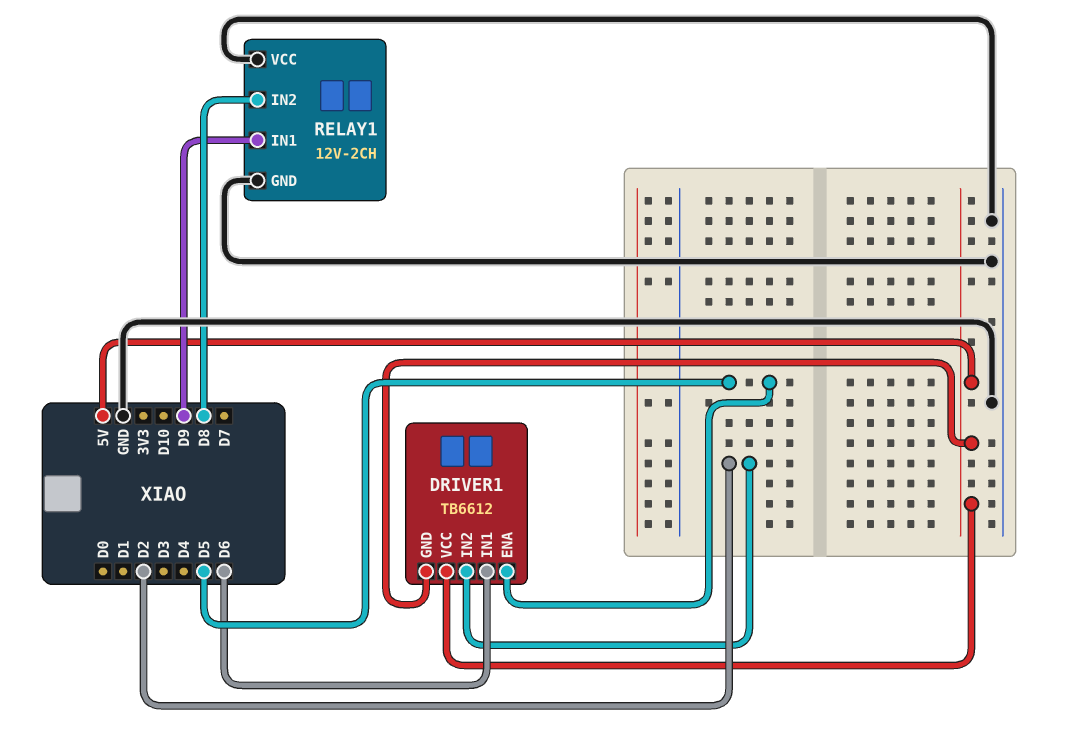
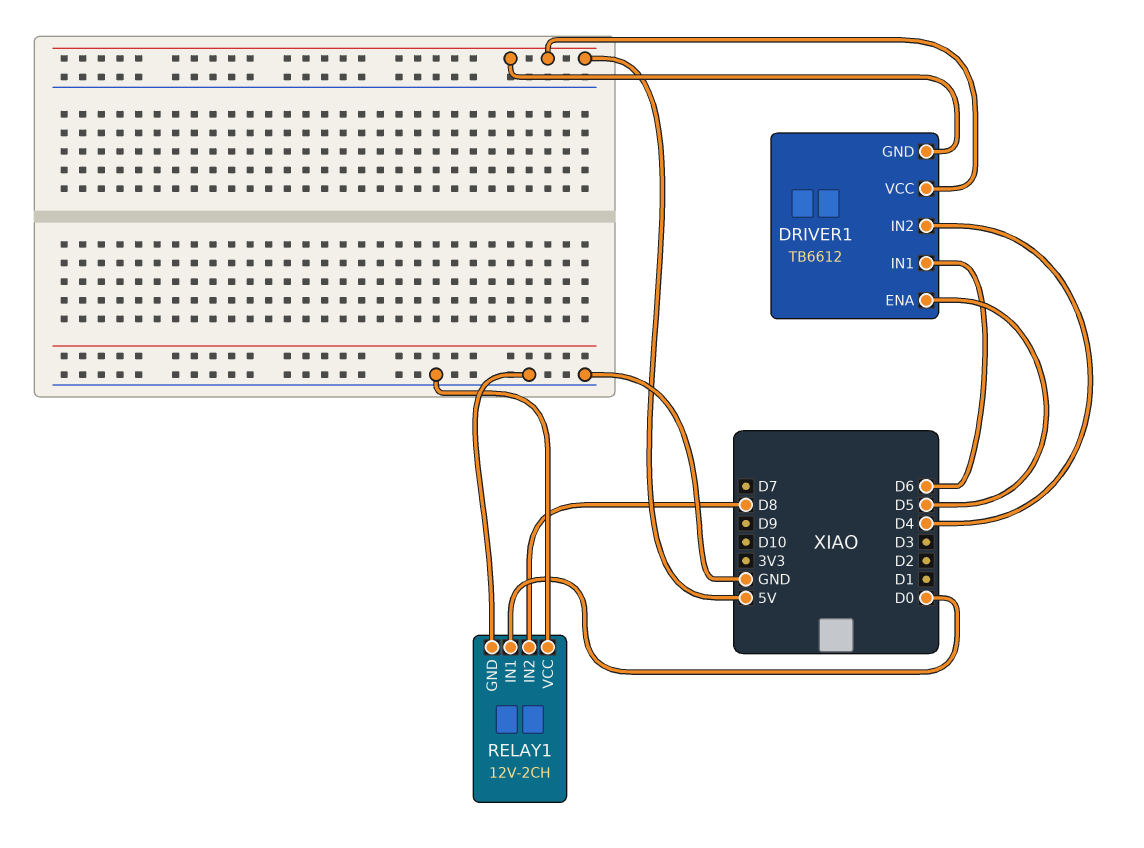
DRIVER1 pin IN2: D2 -> D4
RELAY1 pin IN1: D9 -> D0

